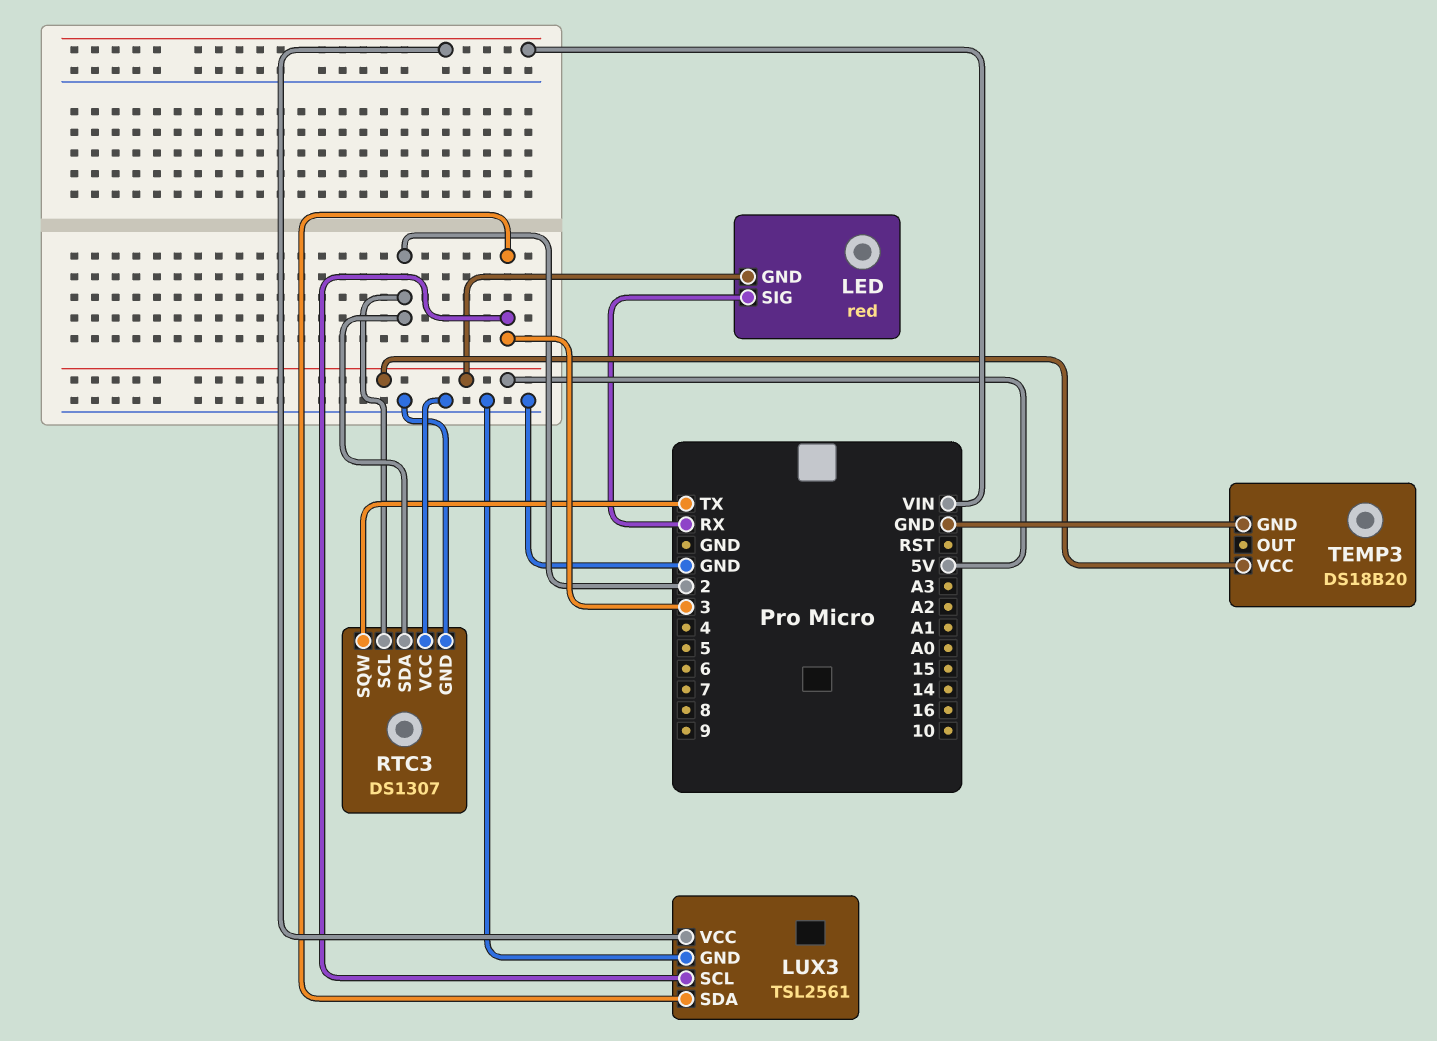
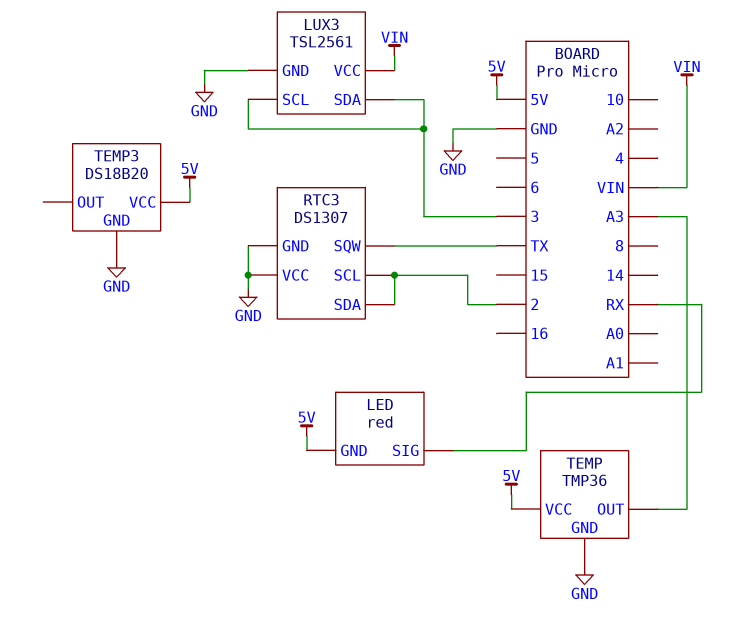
TEMP: none -> TMP36
TEMP pin GND: none -> GND
TEMP pin OUT: none -> A3
TEMP pin VCC: none -> 5V

